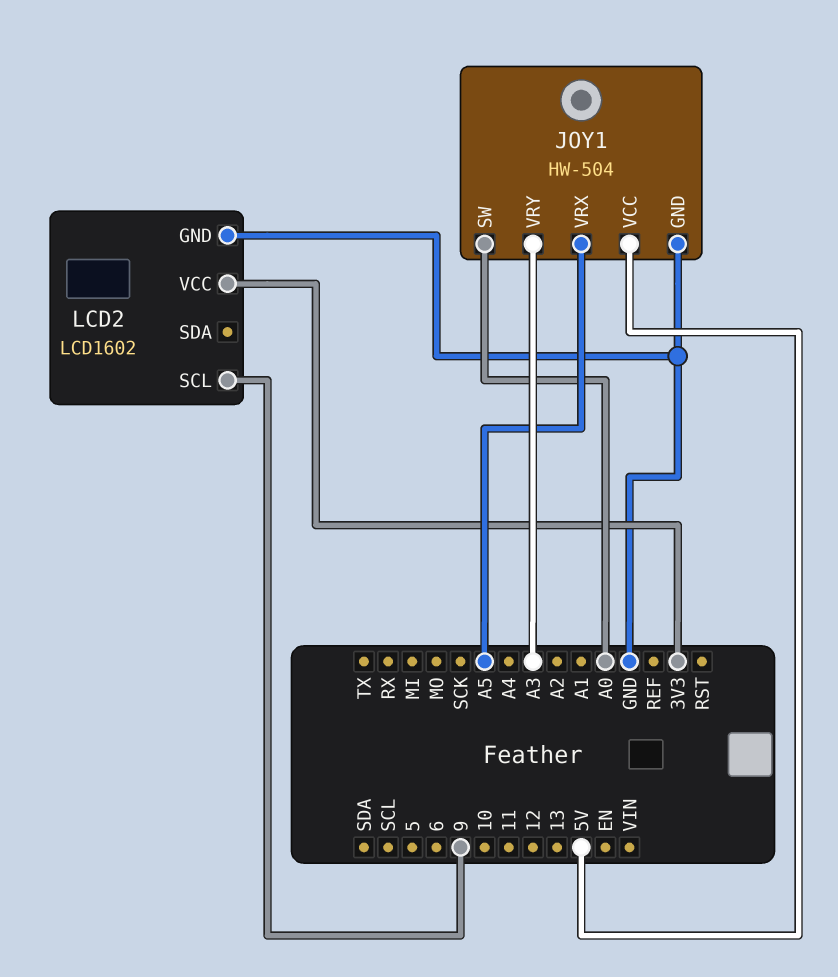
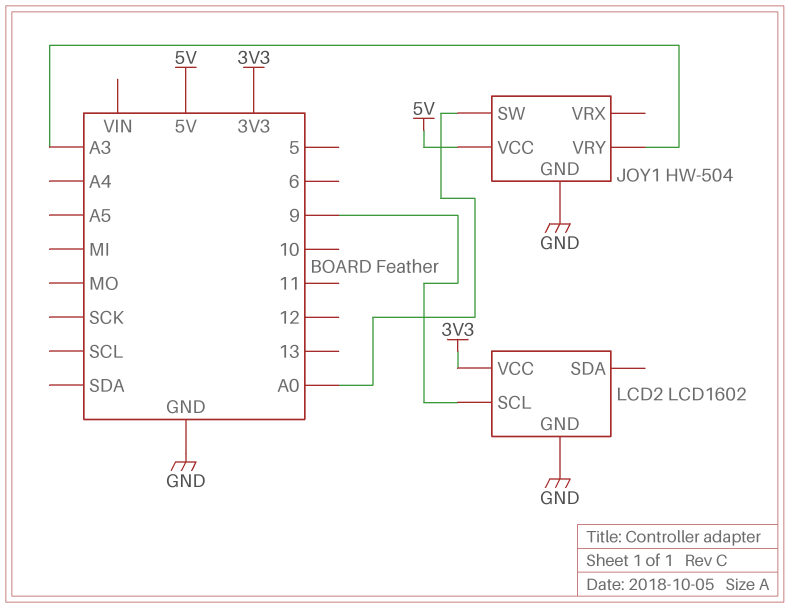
JOY1 pin VRX: A5 -> none

